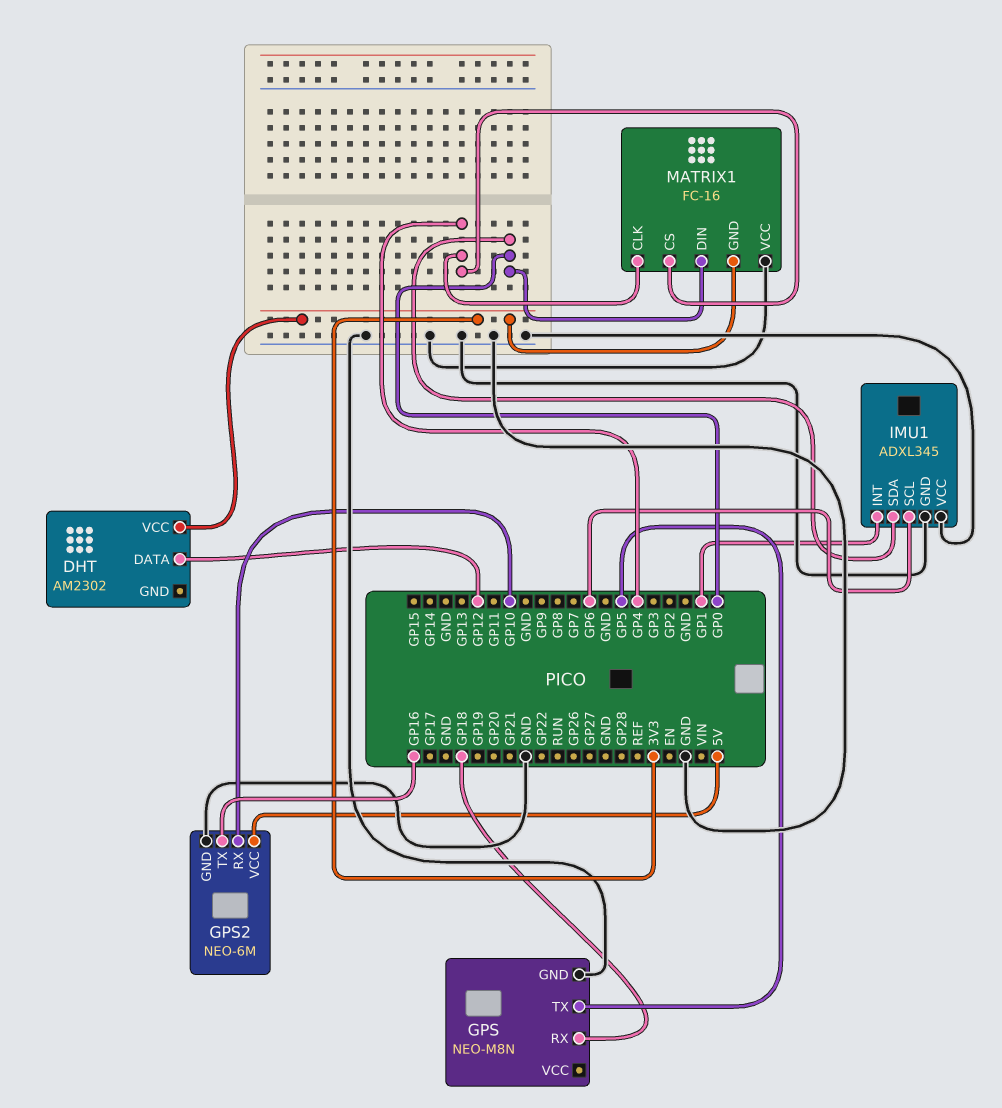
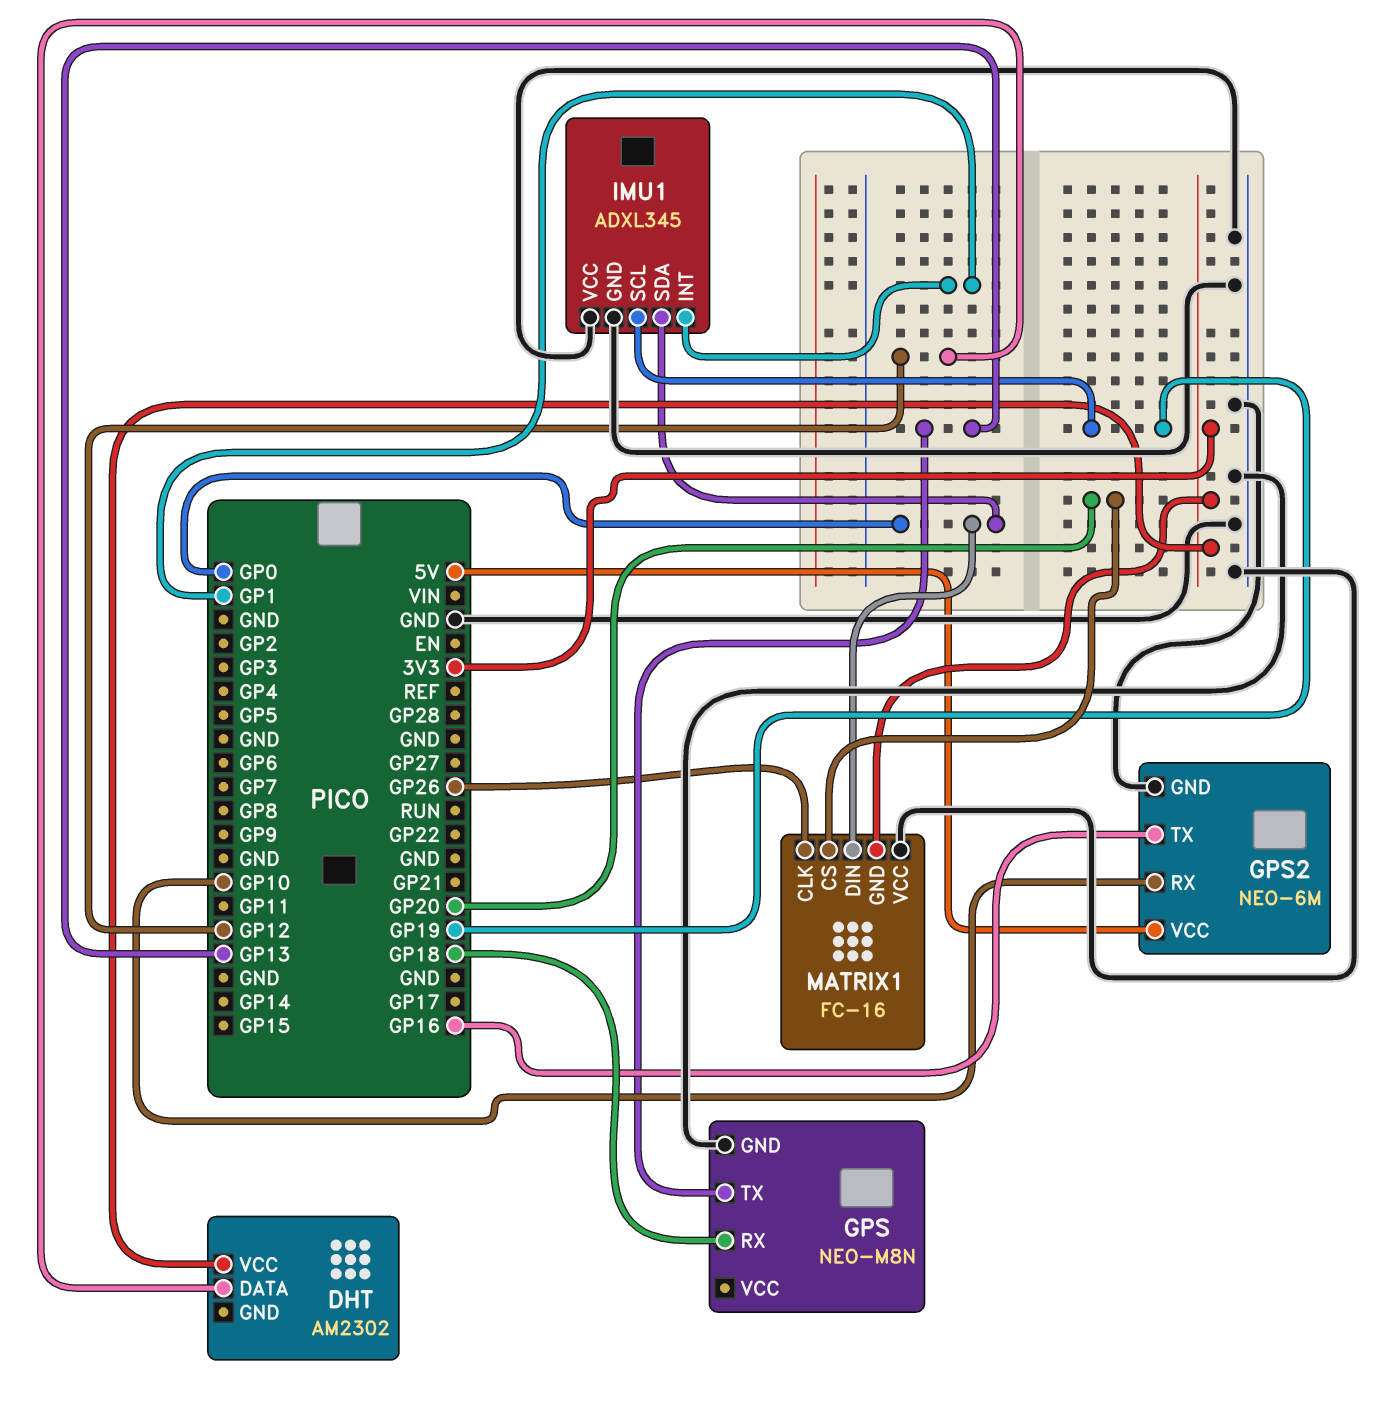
GPS pin TX: GP5 -> GP13
IMU1 pin SCL: GP6 -> GP19
MATRIX1 pin CLK: GP4 -> GP26
MATRIX1 pin CS: GP4 -> GP20

